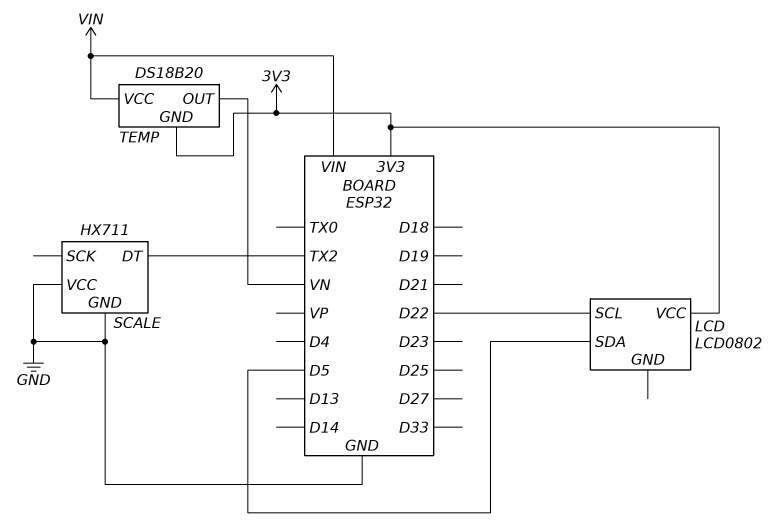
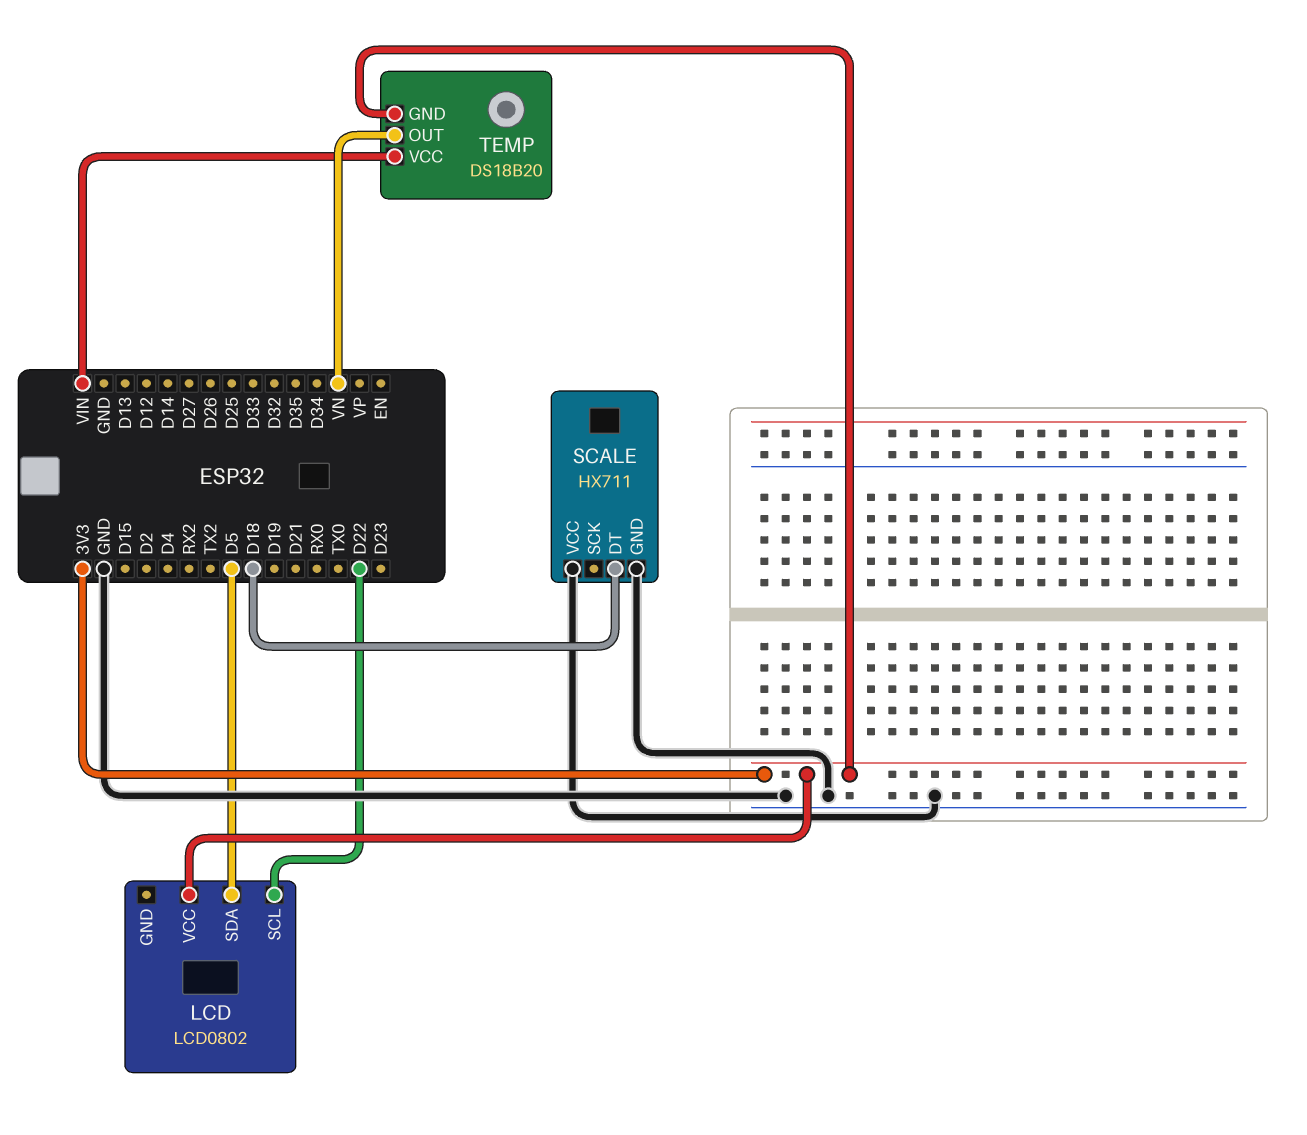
SCALE pin DT: TX2 -> D18

